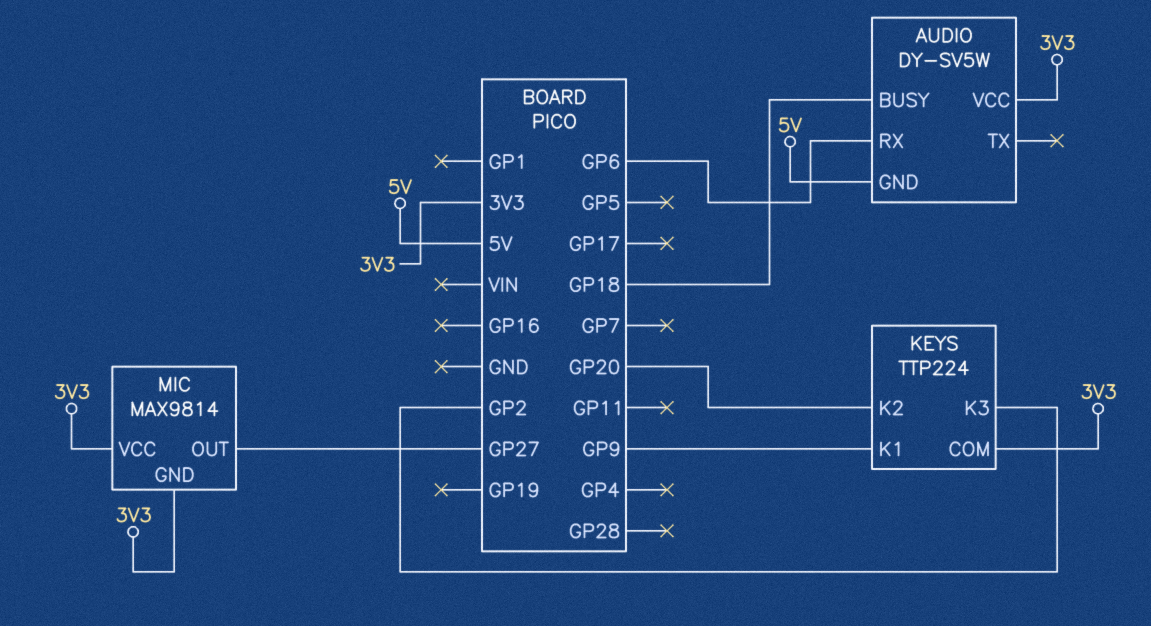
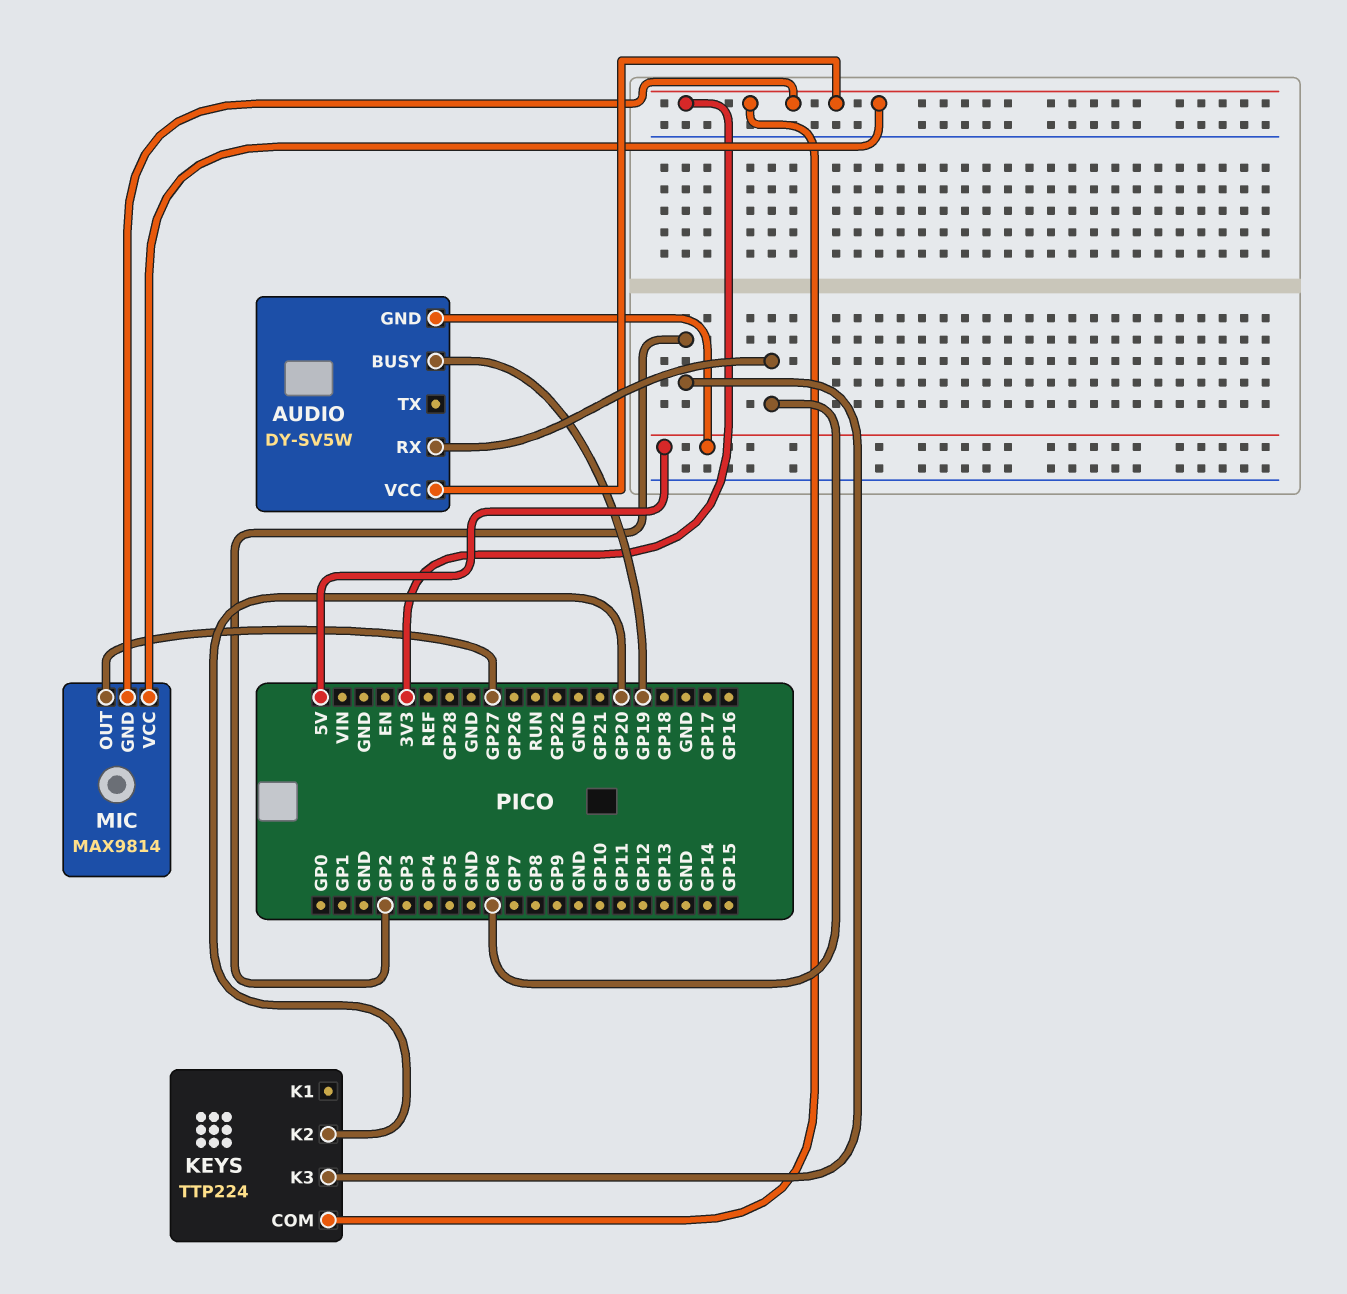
AUDIO pin BUSY: GP18 -> GP19
KEYS pin K1: GP9 -> none

